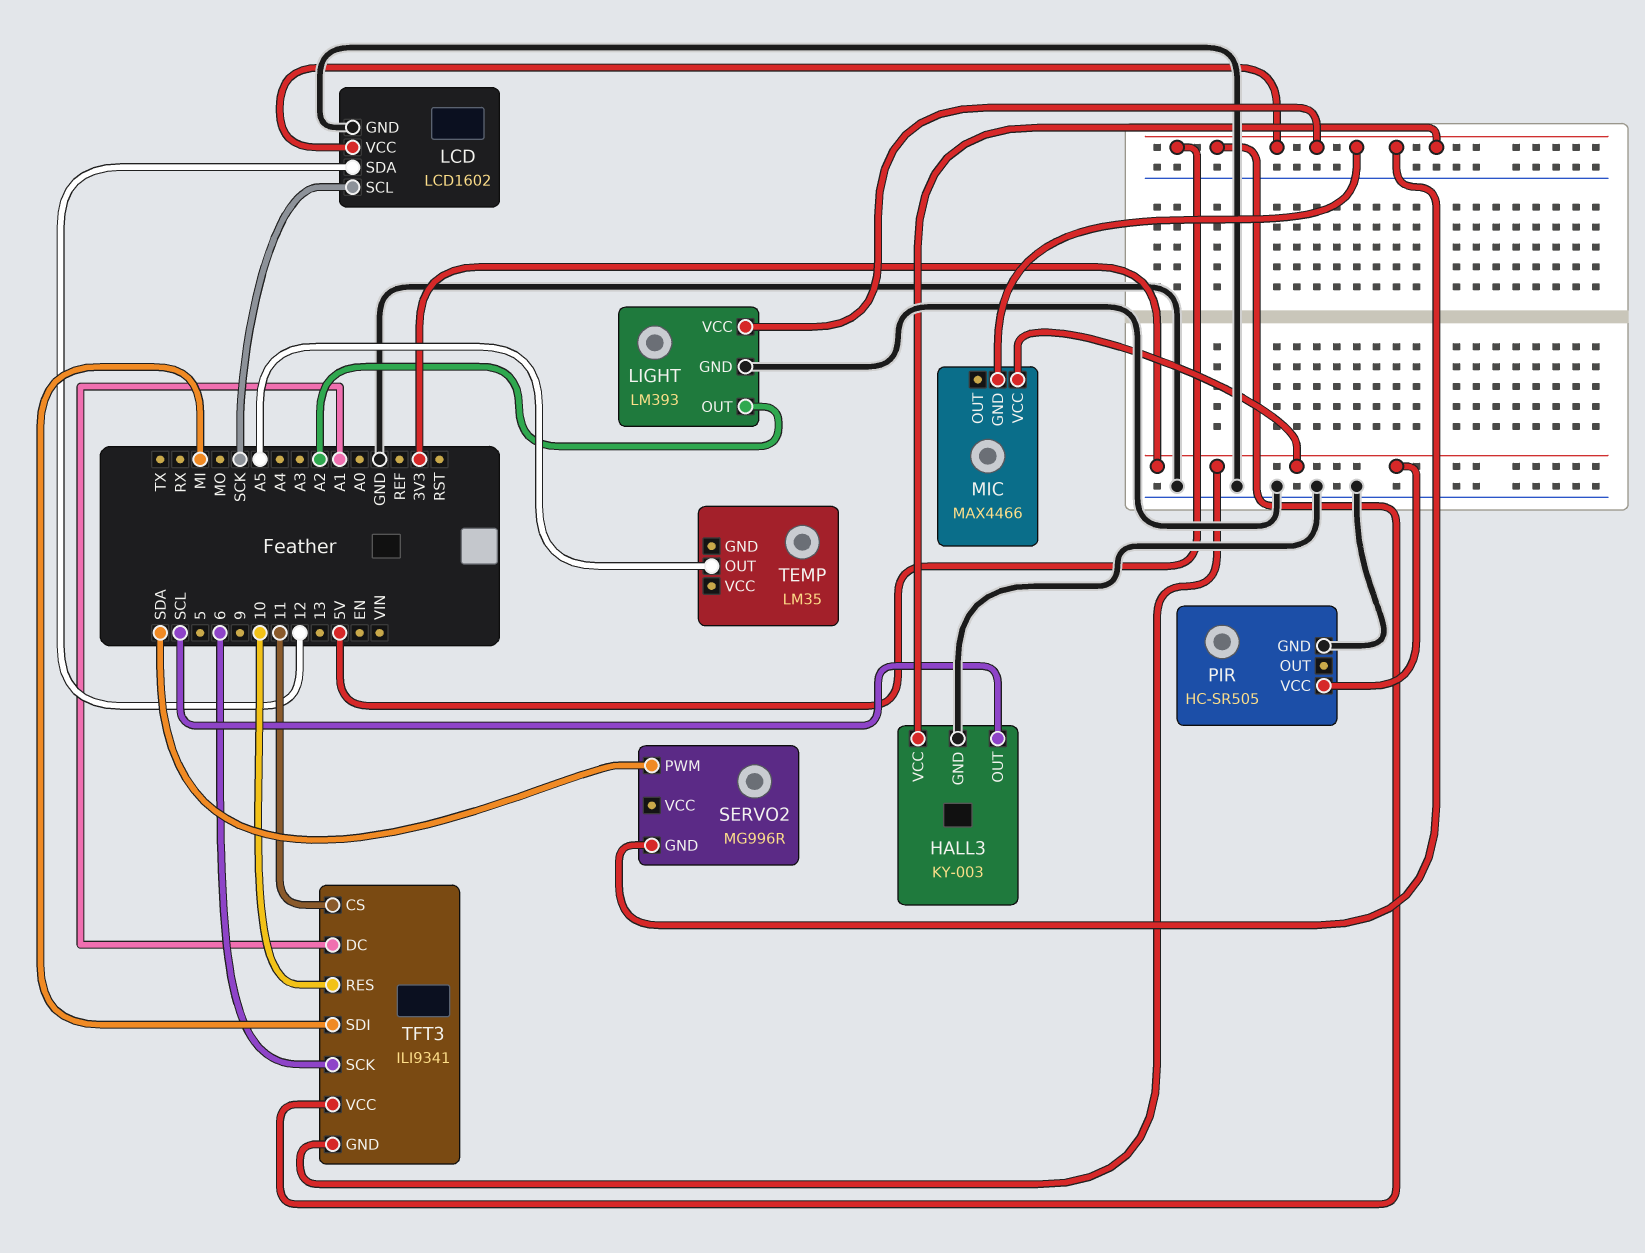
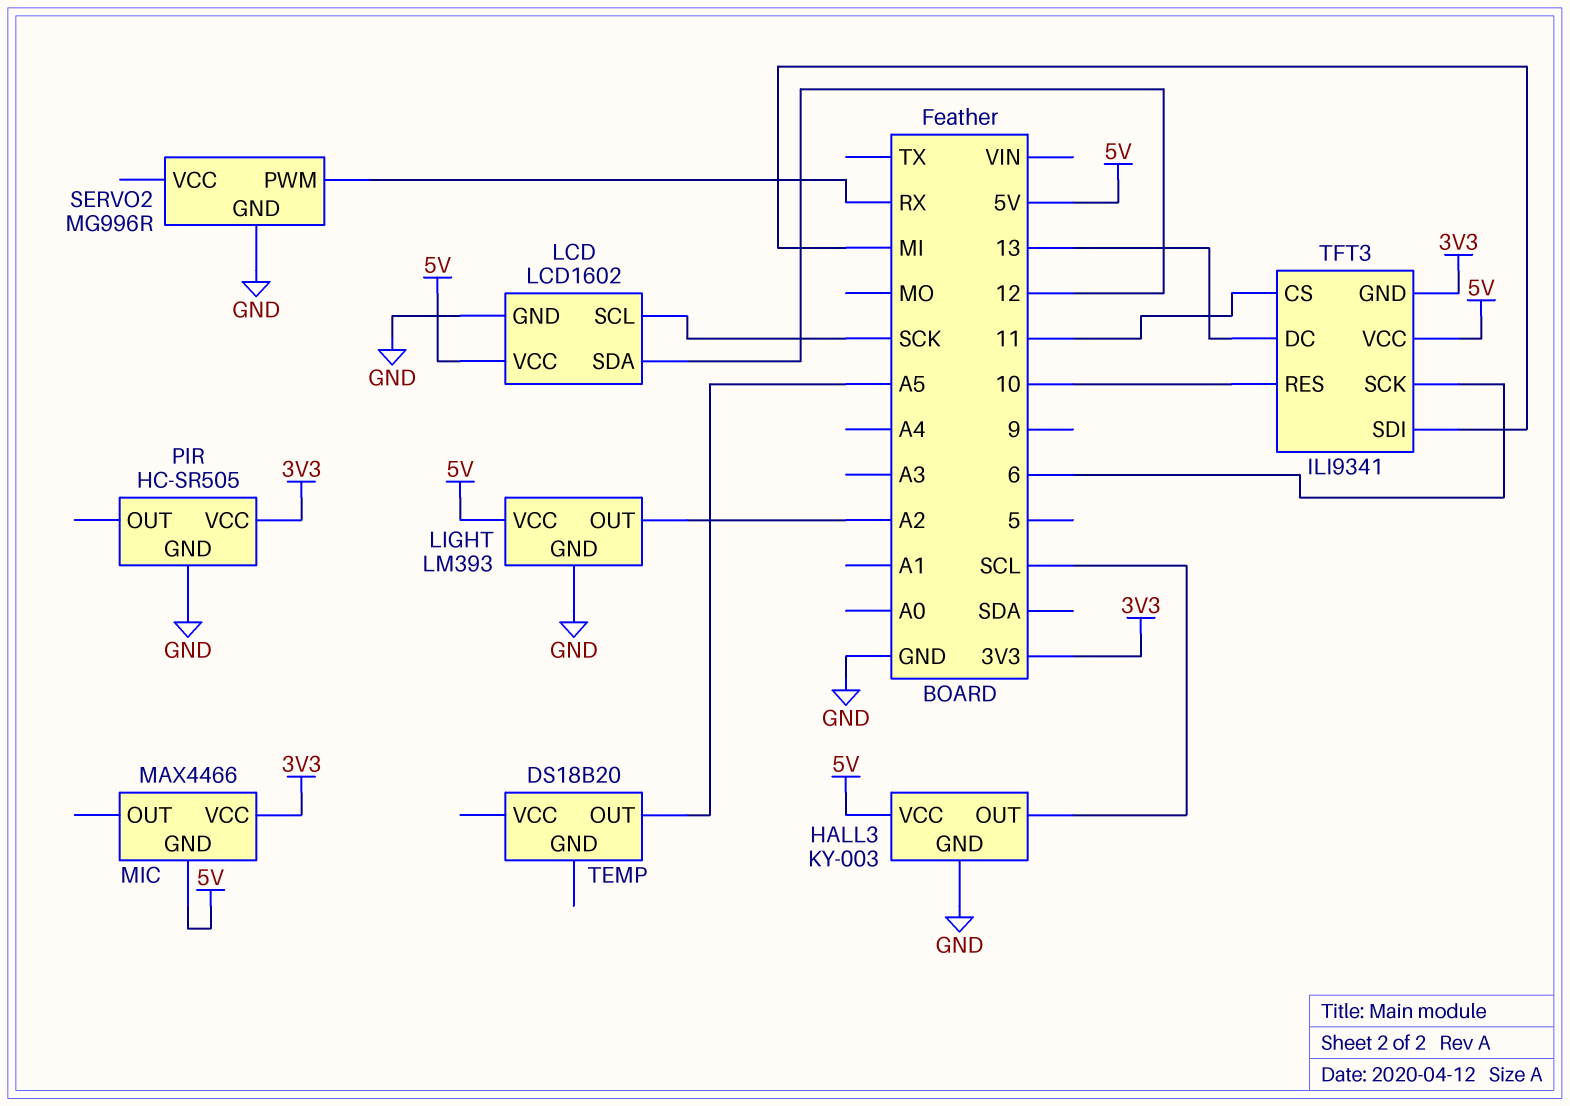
SERVO2 pin GND: 5V -> GND
SERVO2 pin PWM: SDA -> RX
TEMP: LM35 -> DS18B20
TFT3 pin DC: A1 -> 13

